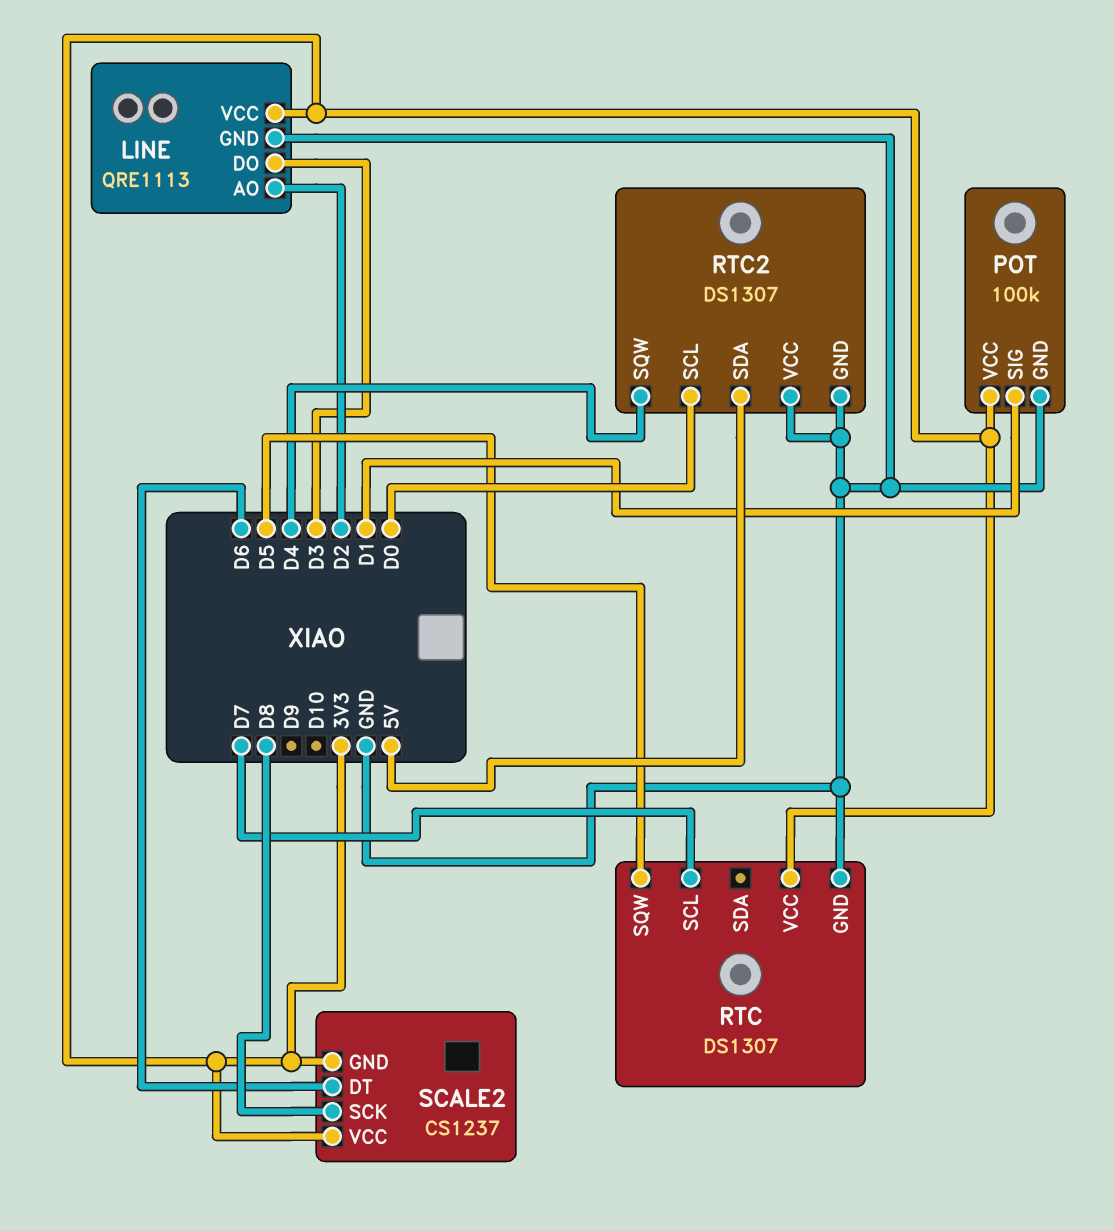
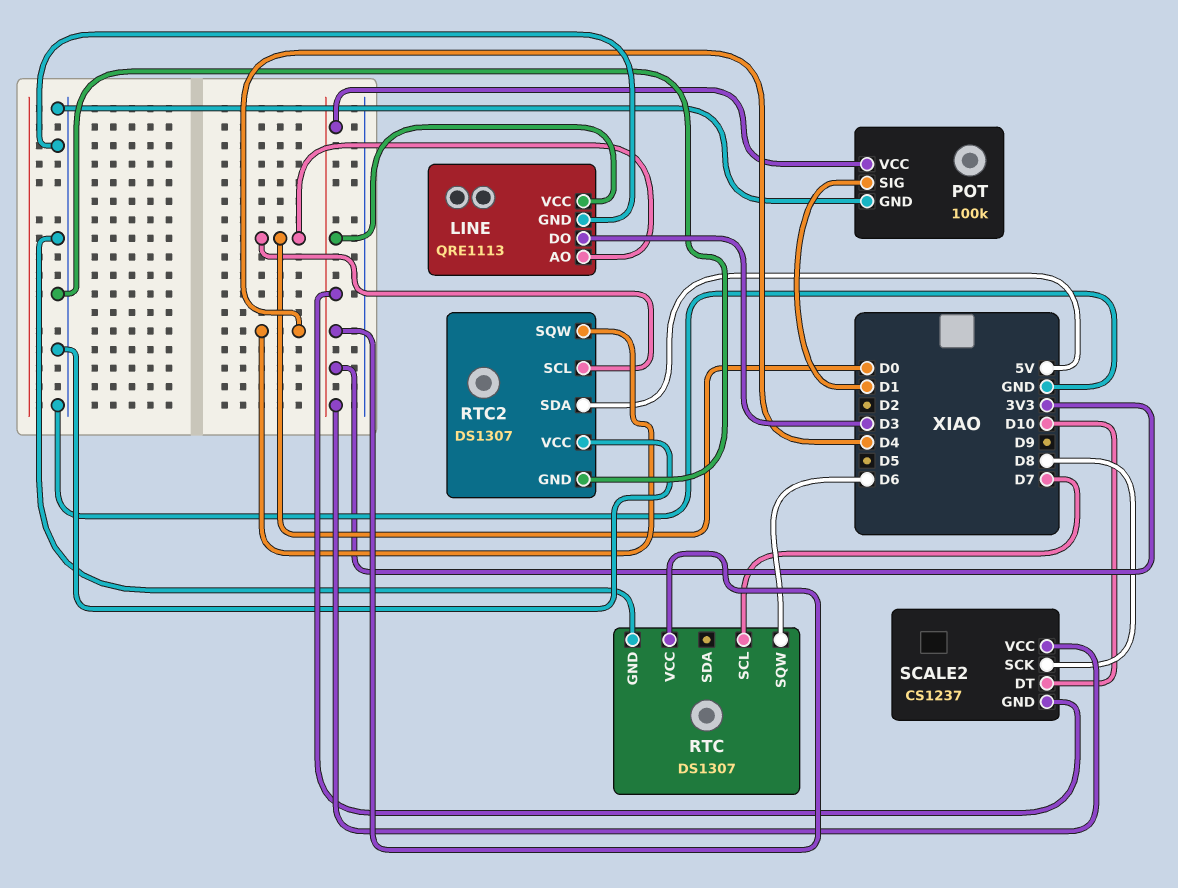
LINE pin AO: D2 -> D0
RTC pin SQW: D5 -> D6
SCALE2 pin DT: D6 -> D10

